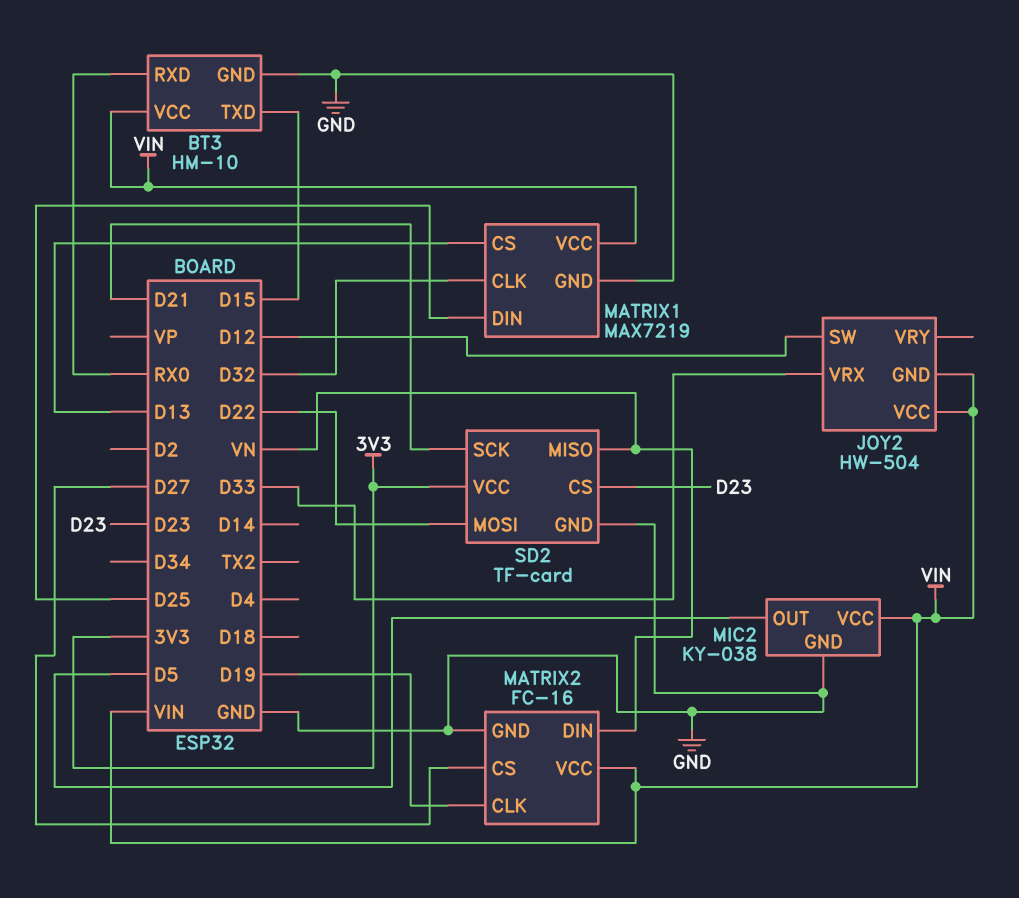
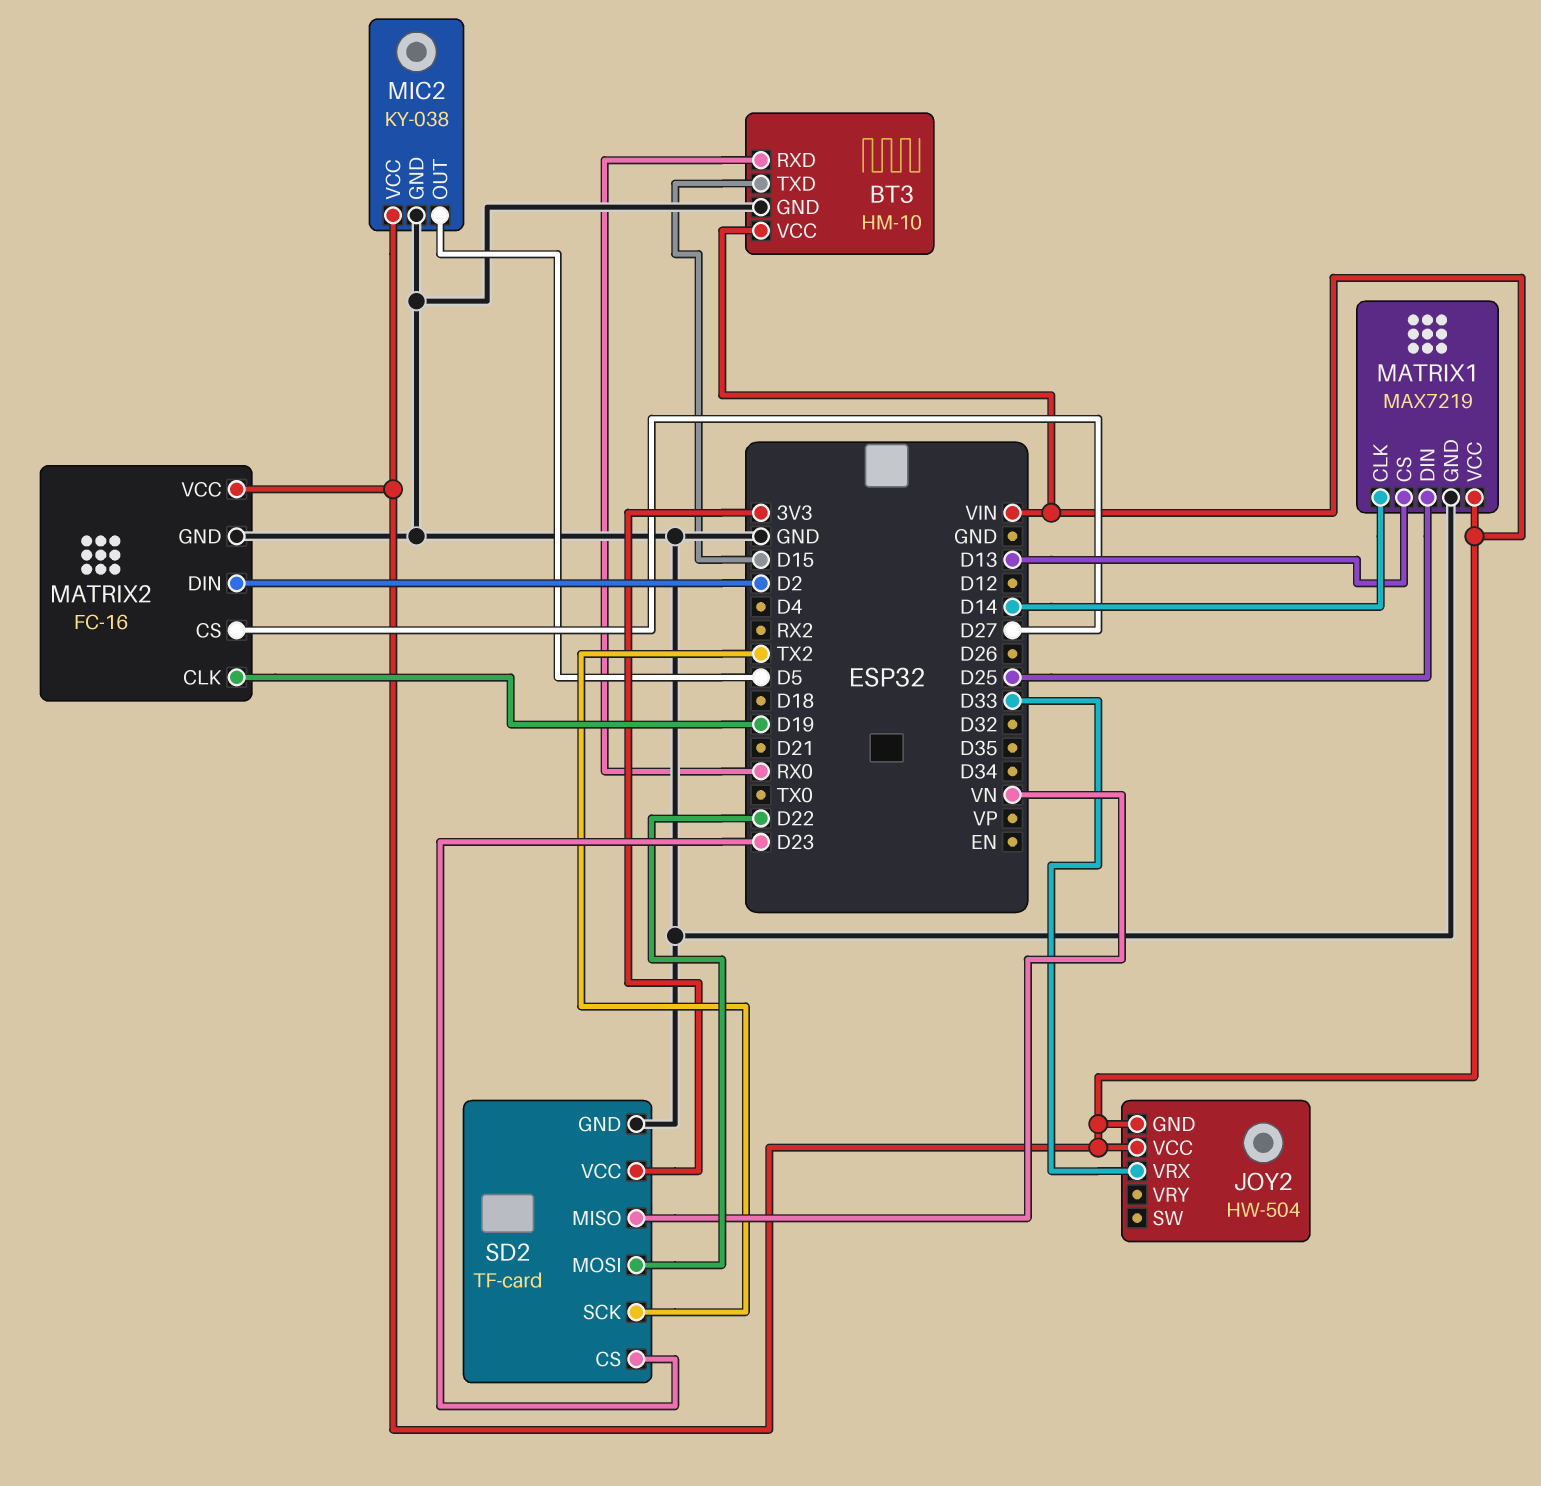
JOY2 pin SW: D12 -> none
MATRIX1 pin CLK: D32 -> D14
MATRIX2 pin DIN: VN -> D2
SD2 pin SCK: D21 -> TX2

